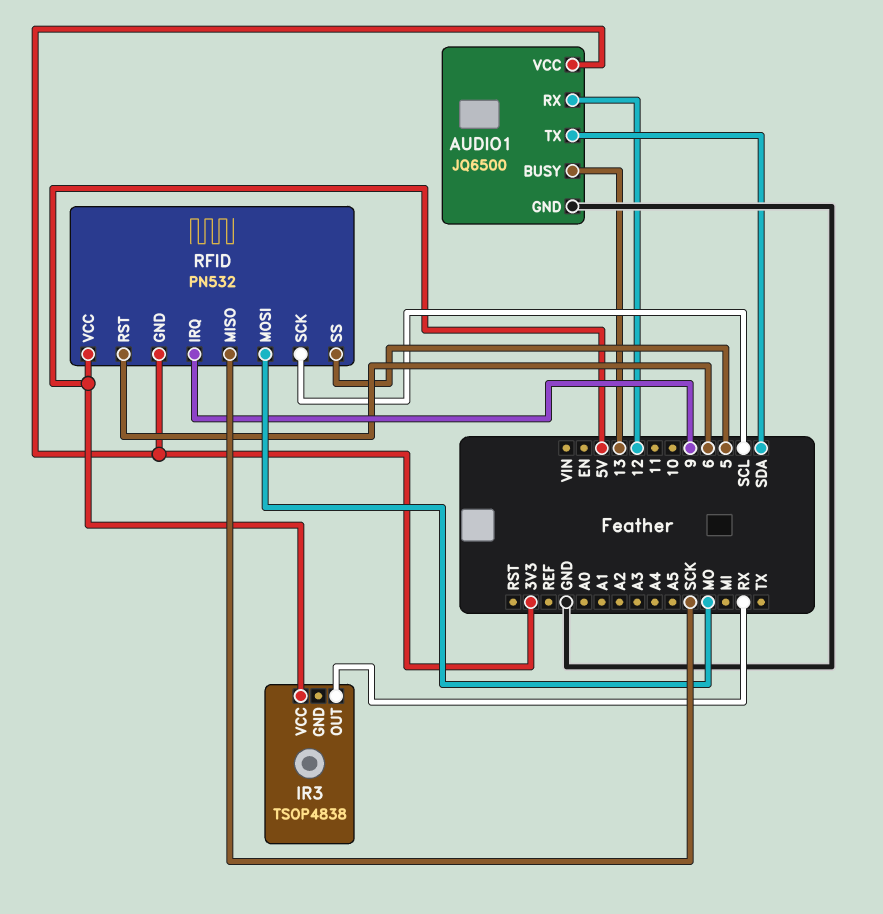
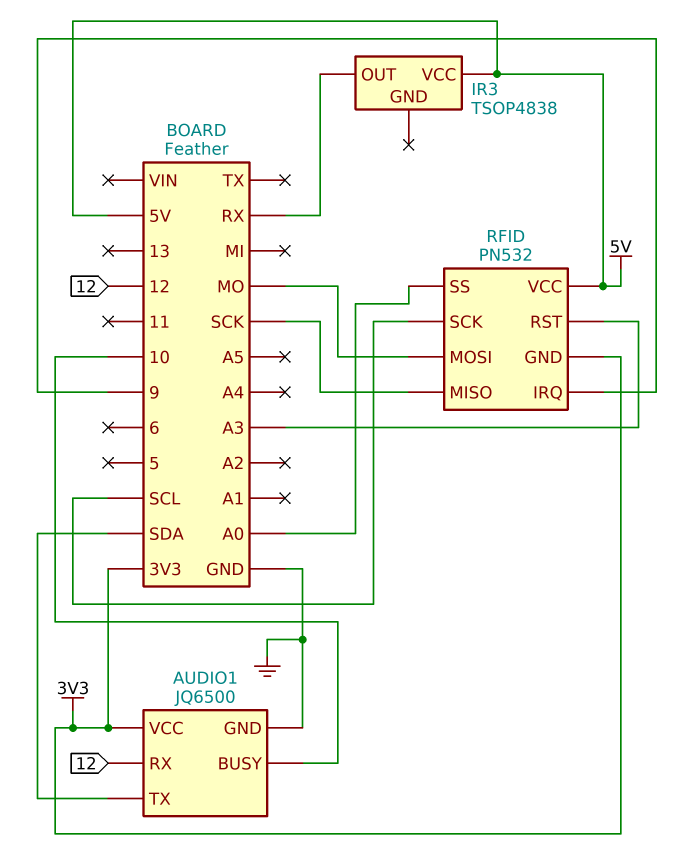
AUDIO1 pin BUSY: 13 -> 10
RFID pin RST: 6 -> A3
RFID pin SS: 5 -> A0

